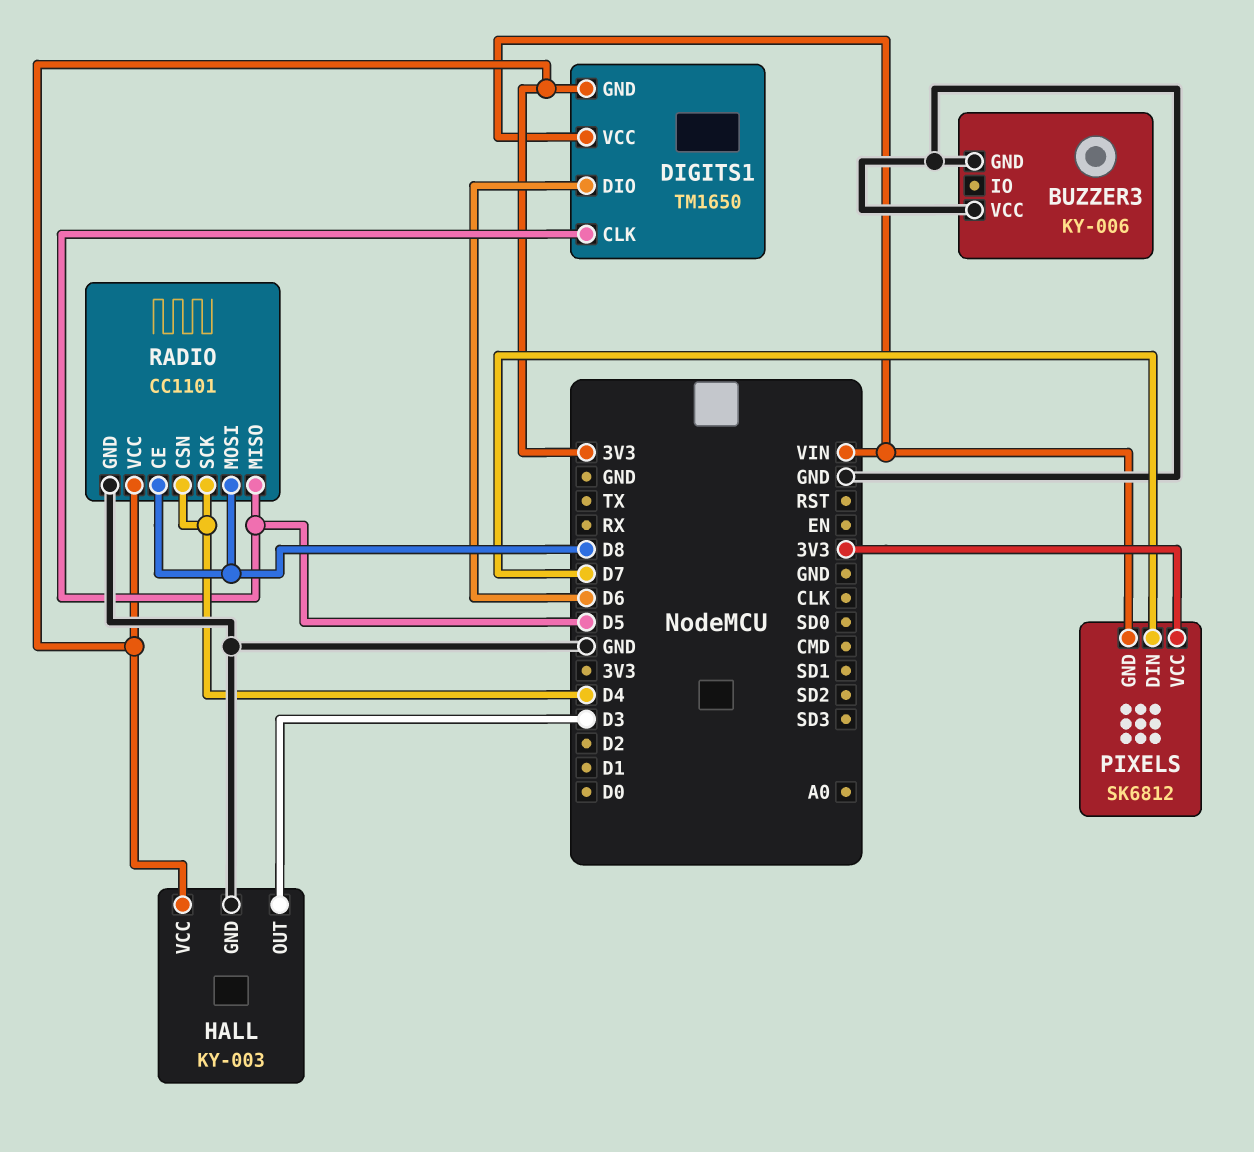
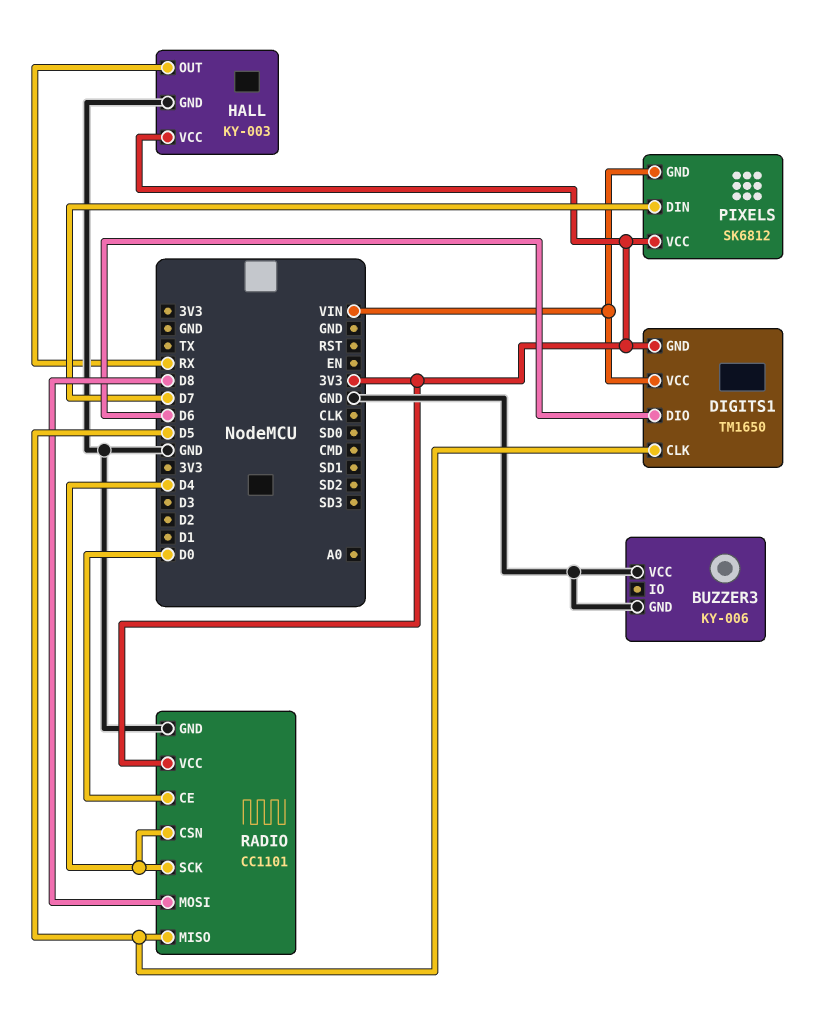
HALL pin OUT: D3 -> RX
RADIO pin CE: D8 -> D0

